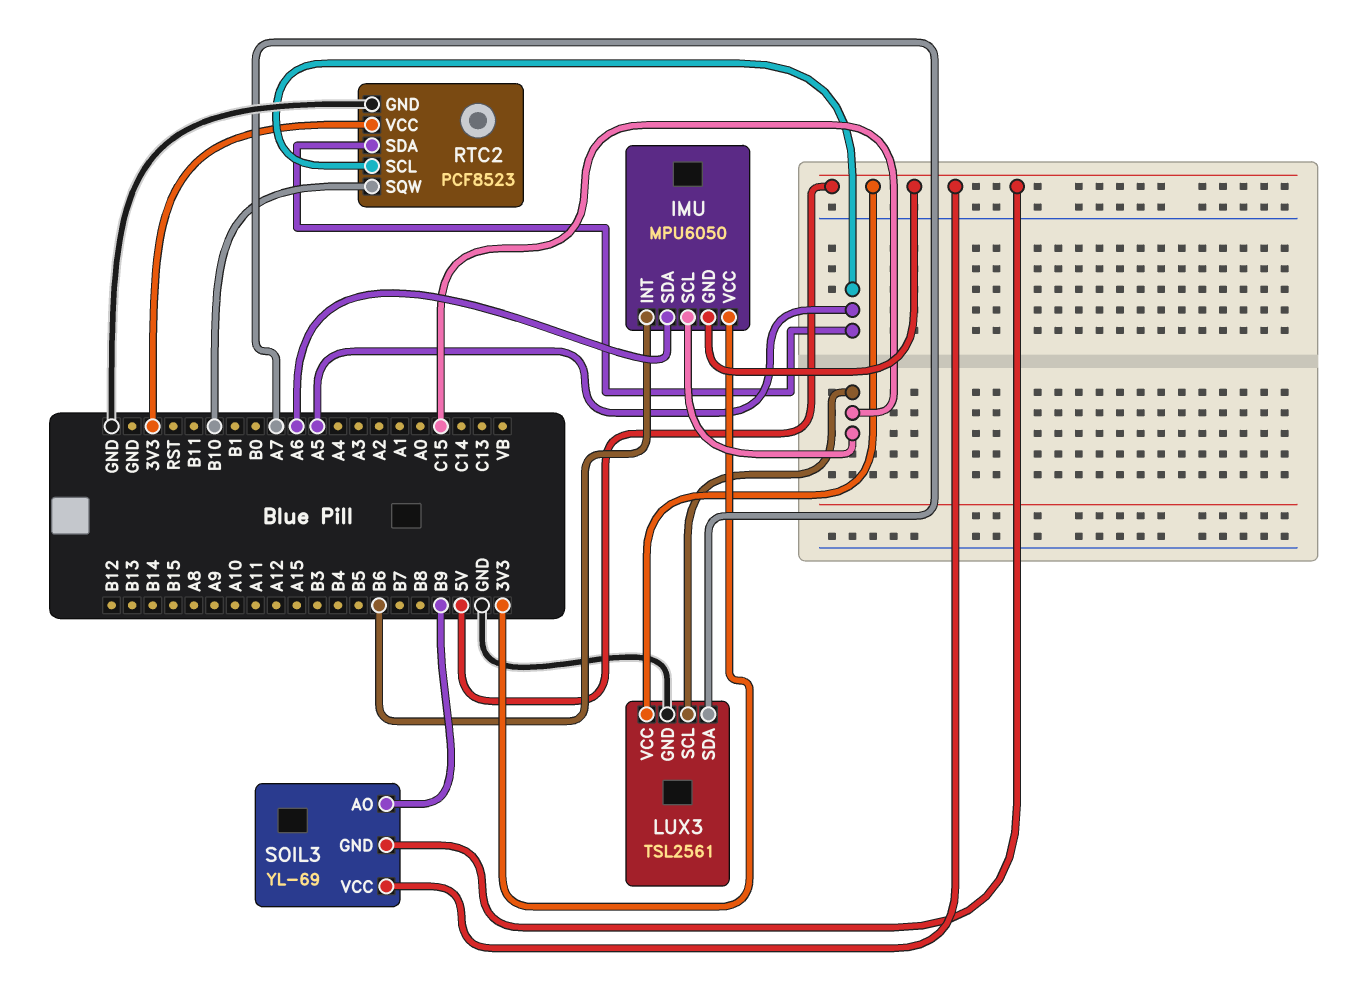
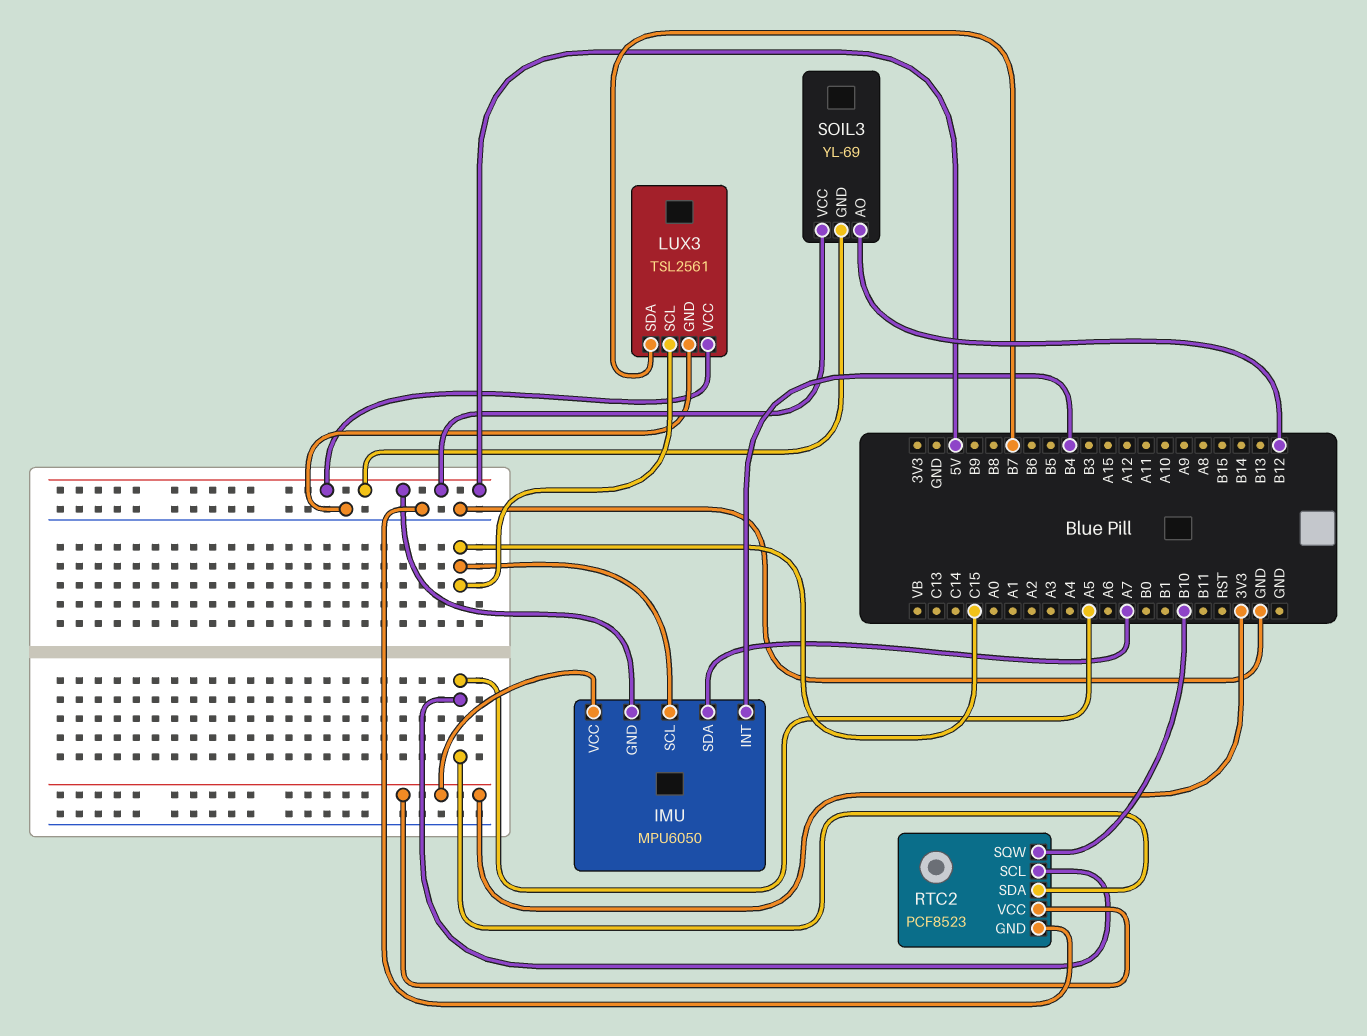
IMU pin INT: B6 -> B4
IMU pin SDA: A6 -> A7
LUX3 pin SDA: A7 -> B7
SOIL3 pin AO: B9 -> B12

